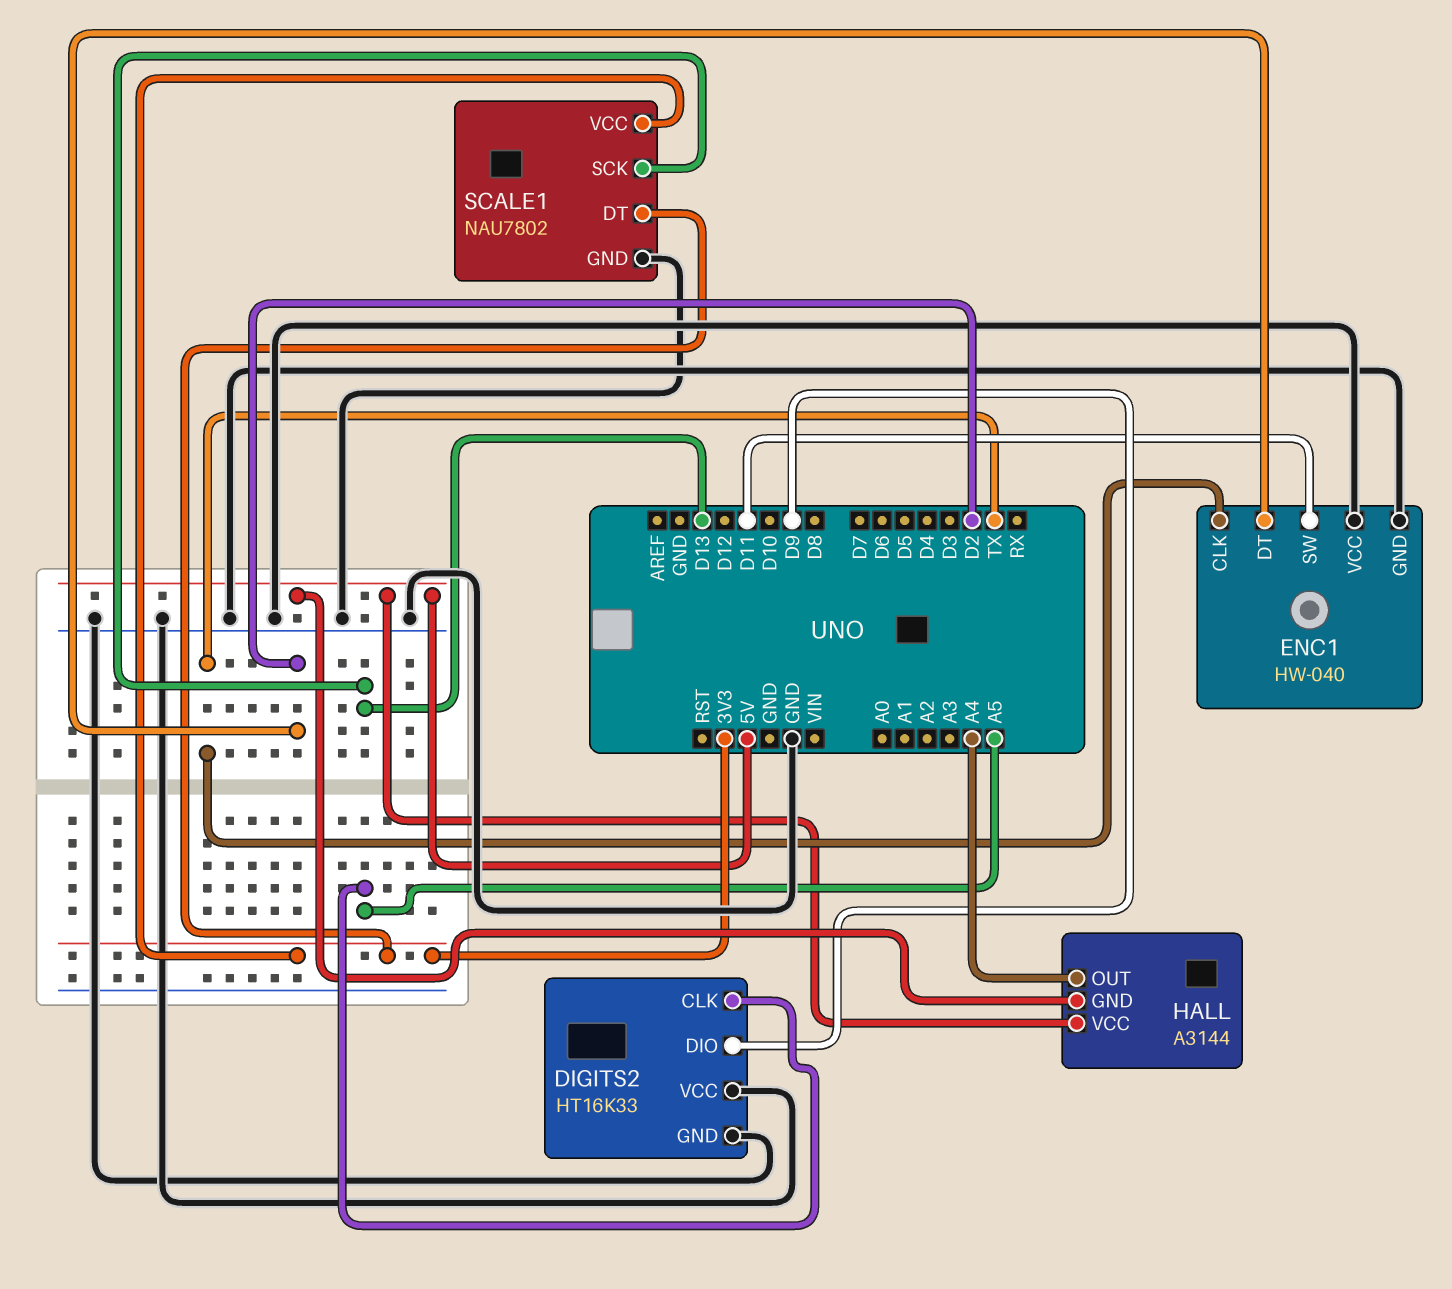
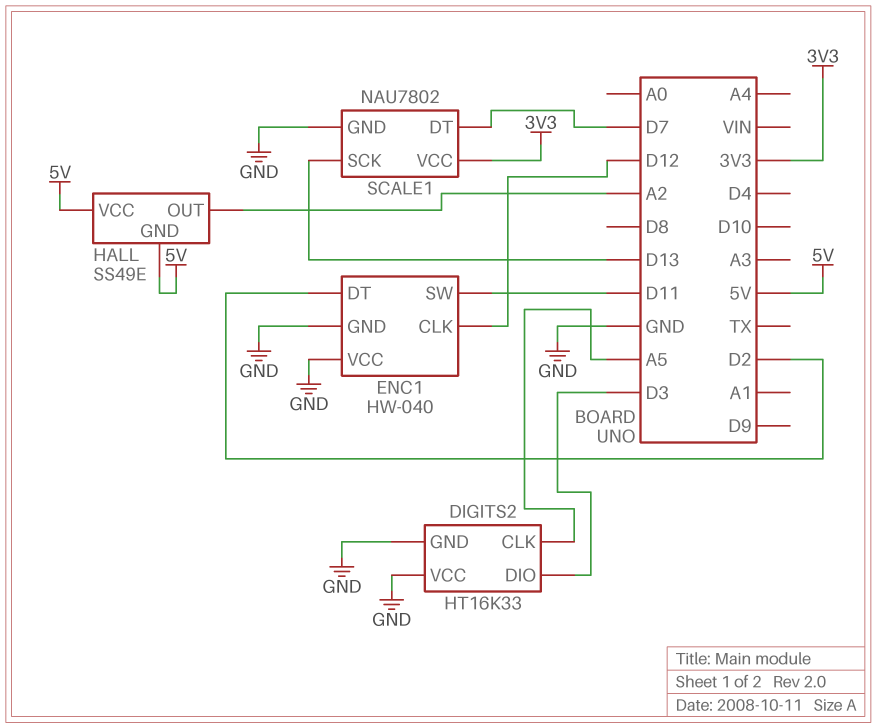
DIGITS2 pin DIO: D9 -> D3
ENC1 pin CLK: TX -> D12
HALL: A3144 -> SS49E
HALL pin OUT: A4 -> A2
SCALE1 pin DT: 3V3 -> D7

